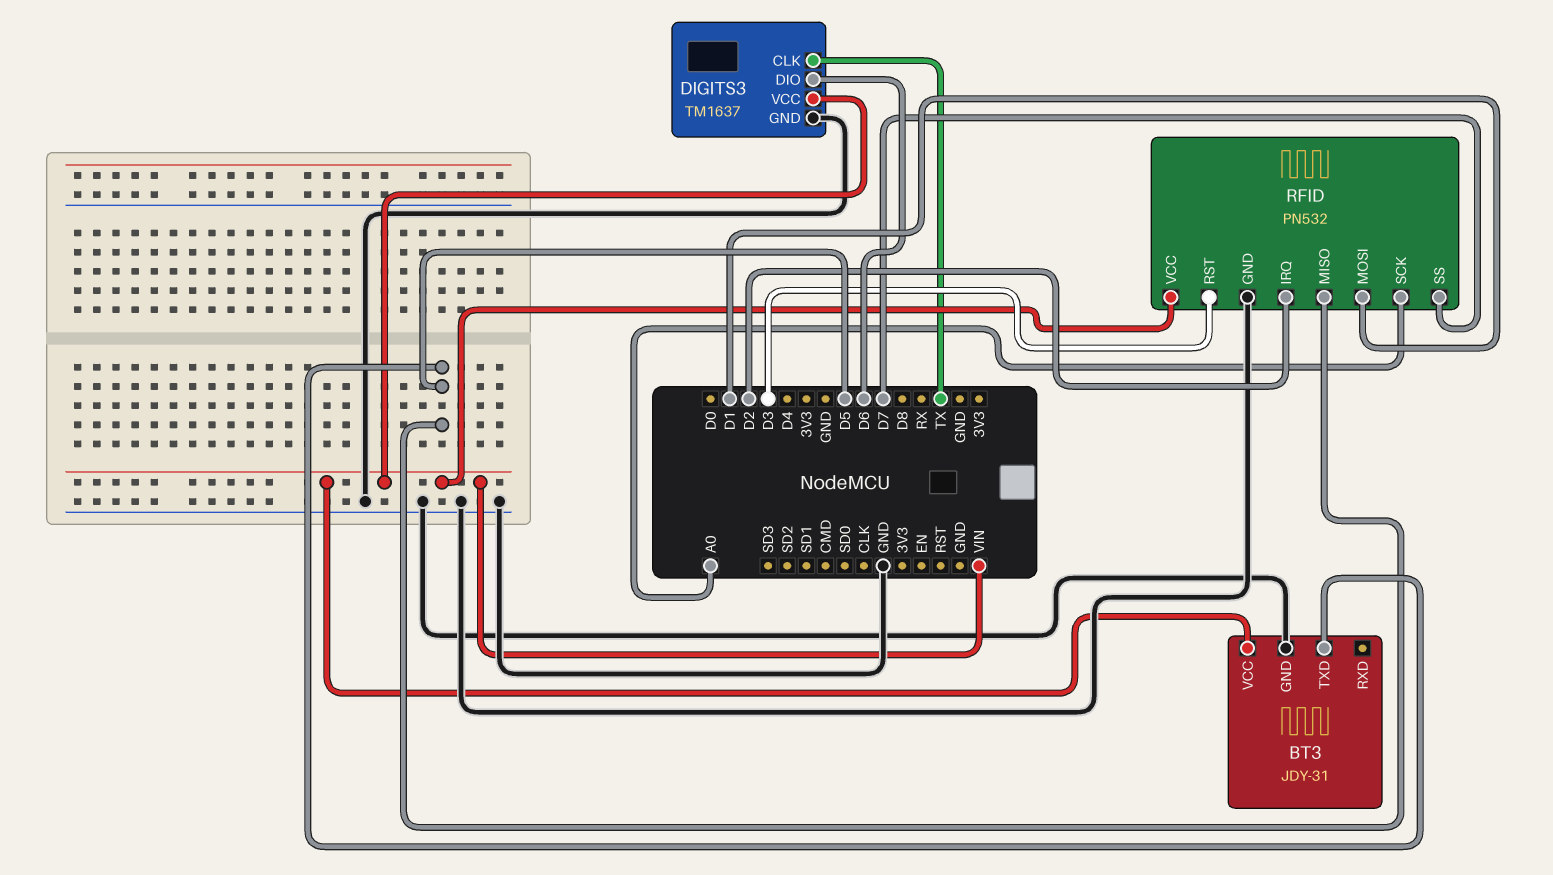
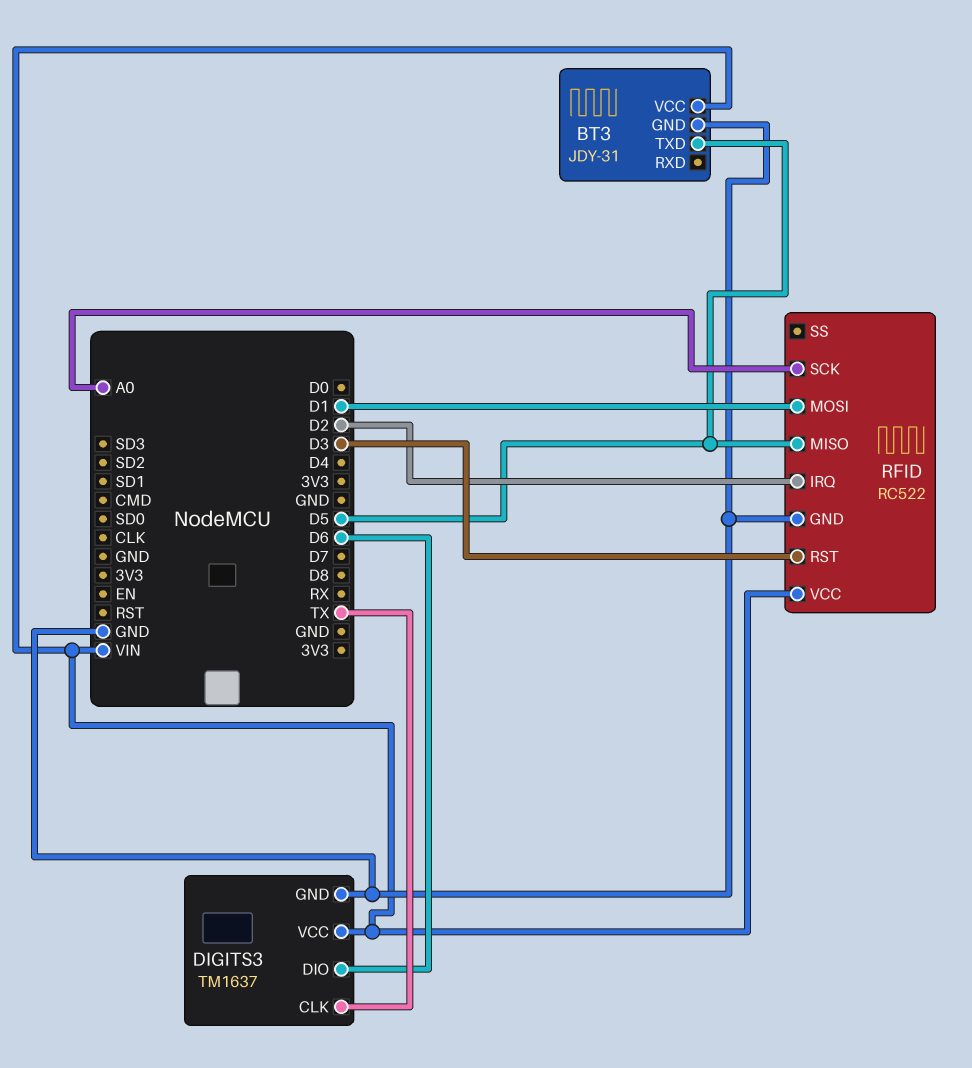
RFID: PN532 -> RC522
RFID pin SS: D7 -> none

